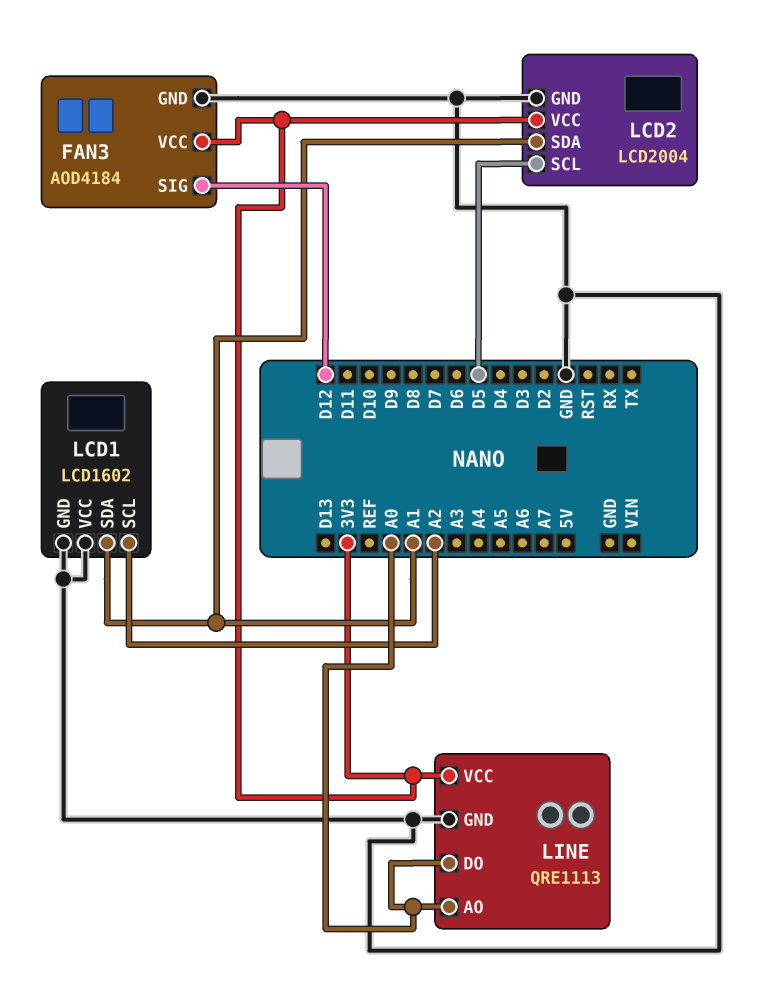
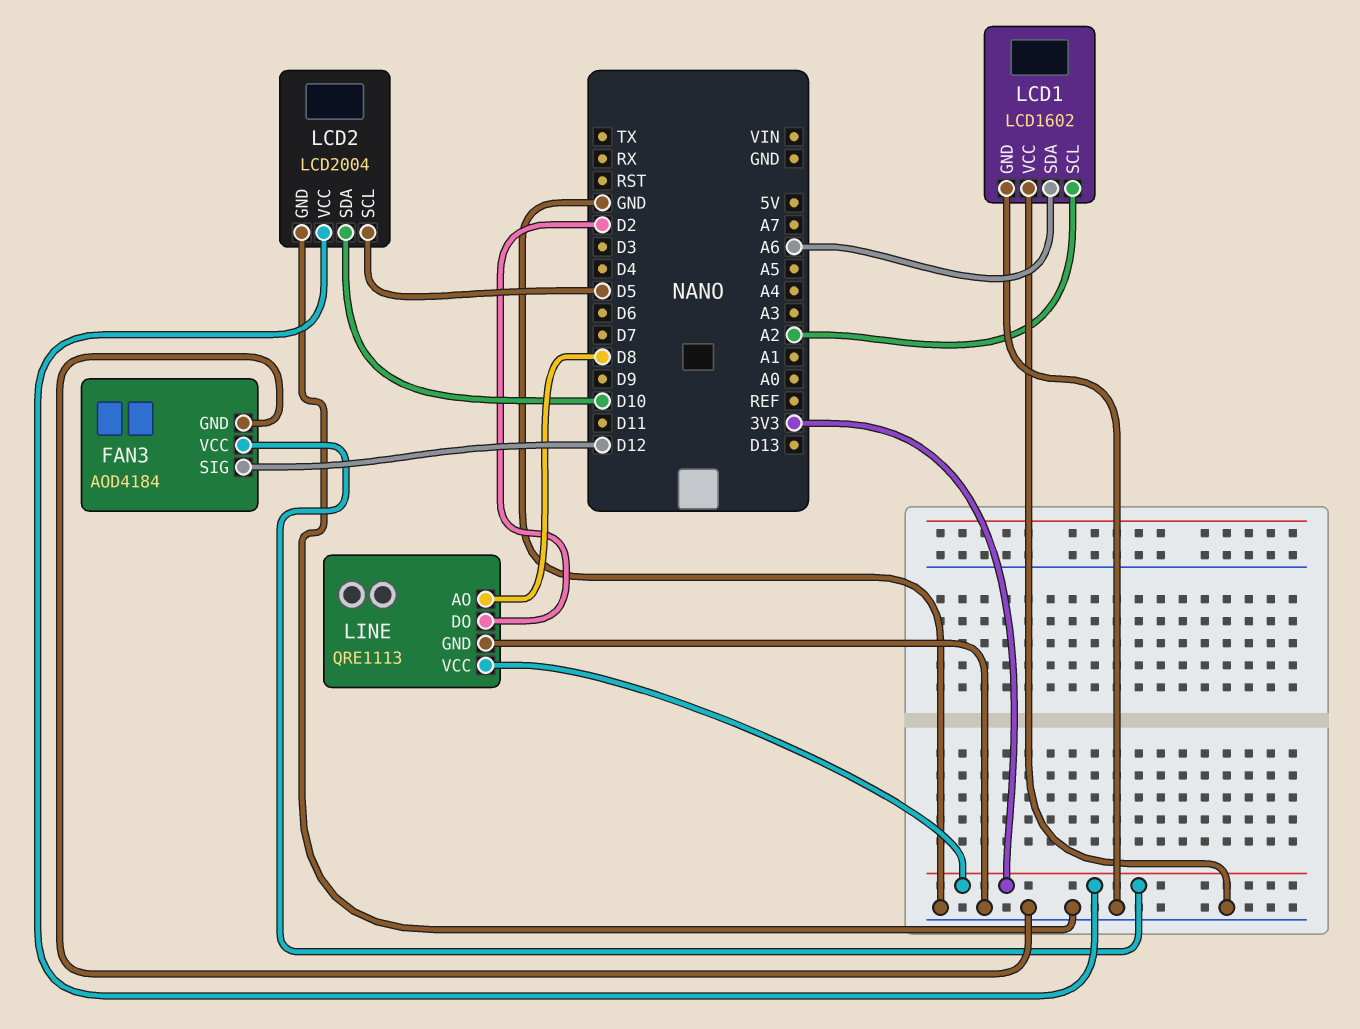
LCD1 pin SDA: A1 -> A6
LCD2 pin SDA: A1 -> D10
LINE pin AO: A0 -> D8
LINE pin DO: A0 -> D2

